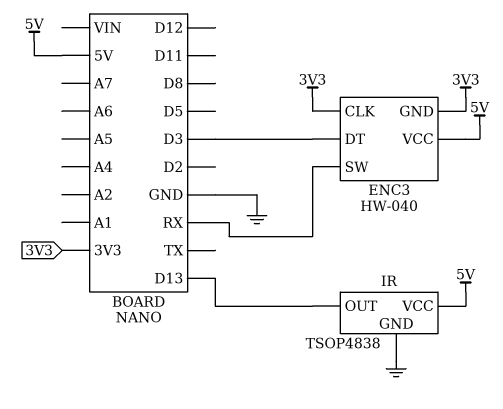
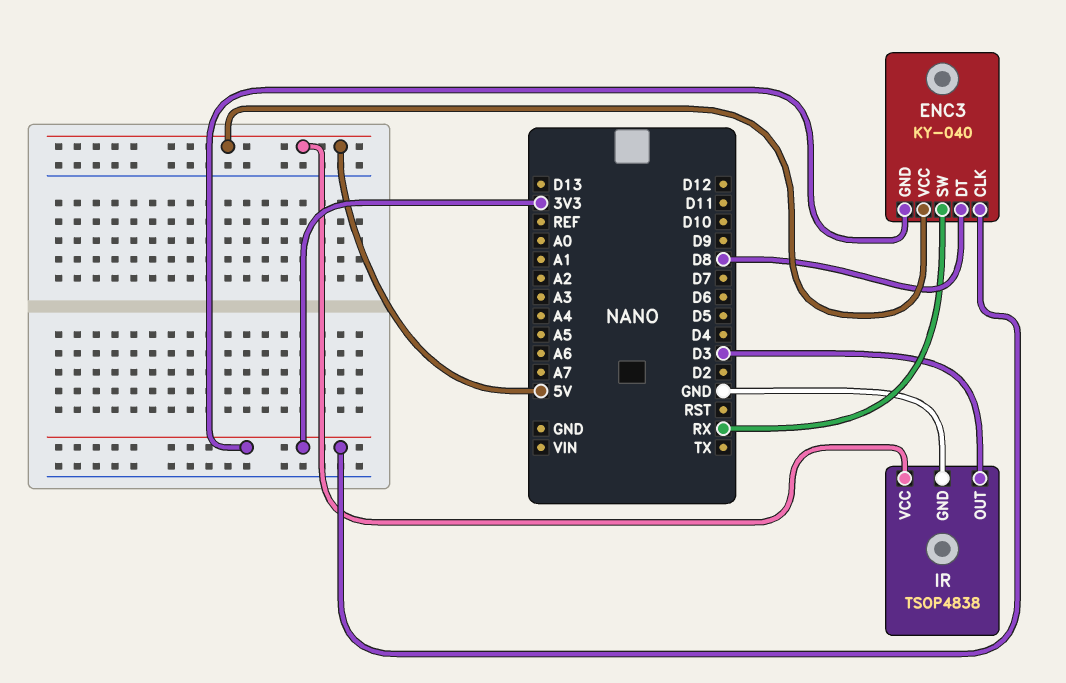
ENC3: HW-040 -> KY-040
ENC3 pin DT: D3 -> D8
IR pin OUT: D13 -> D3

